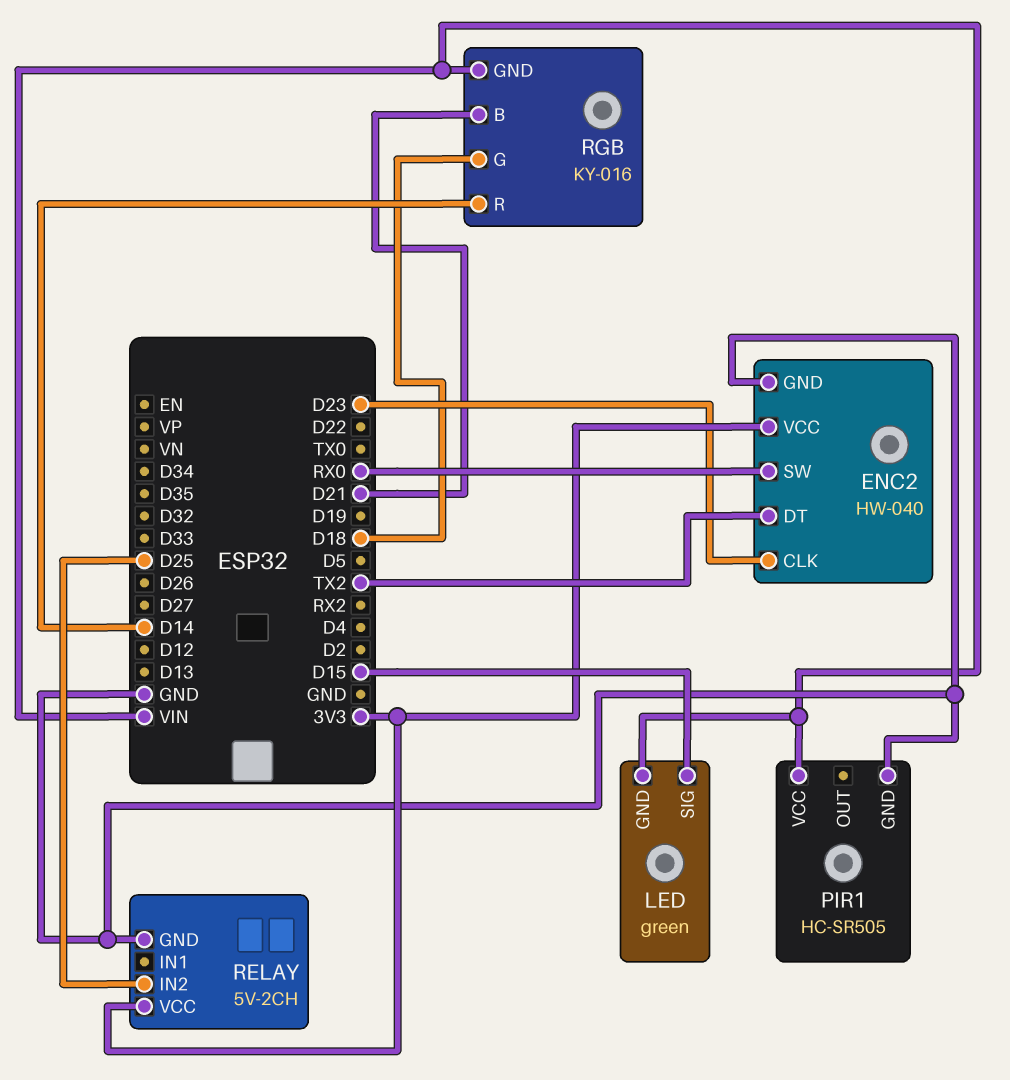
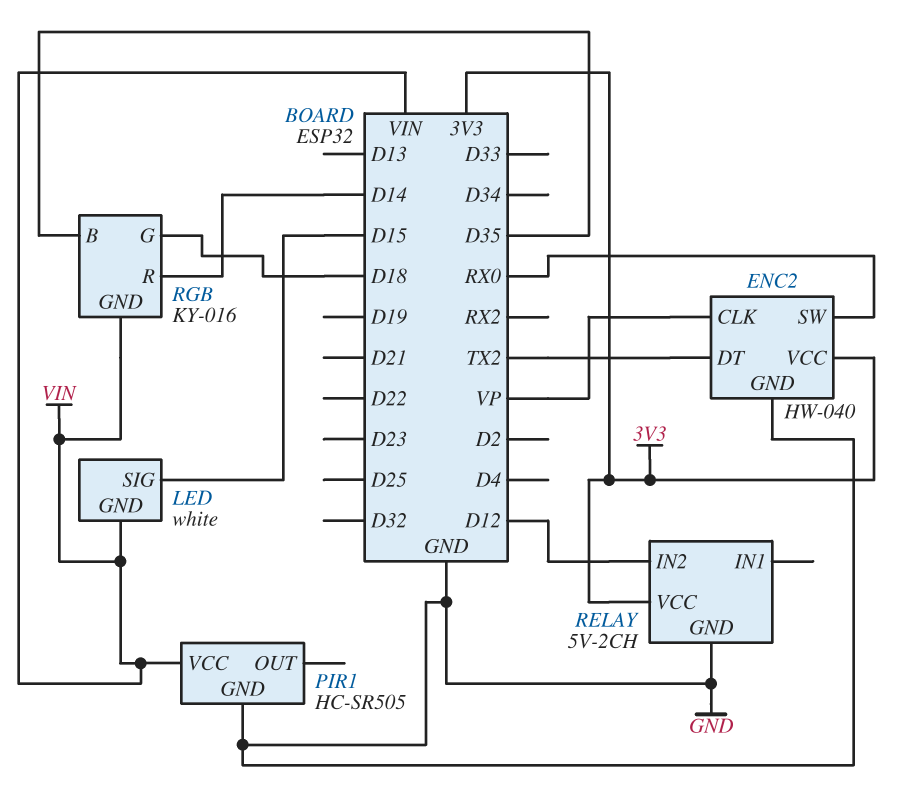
ENC2 pin CLK: D23 -> VP
LED: green -> white
RELAY pin IN2: D25 -> D12
RGB pin B: D21 -> D35

